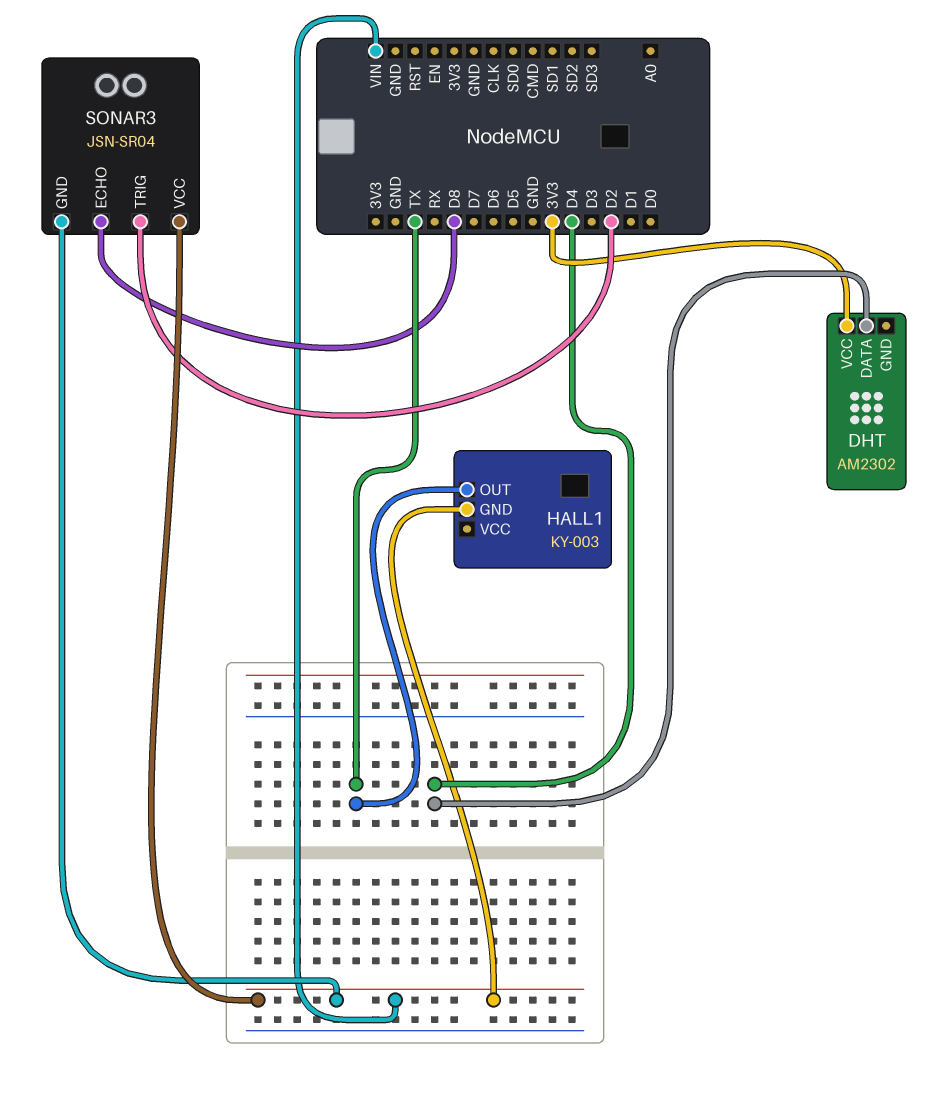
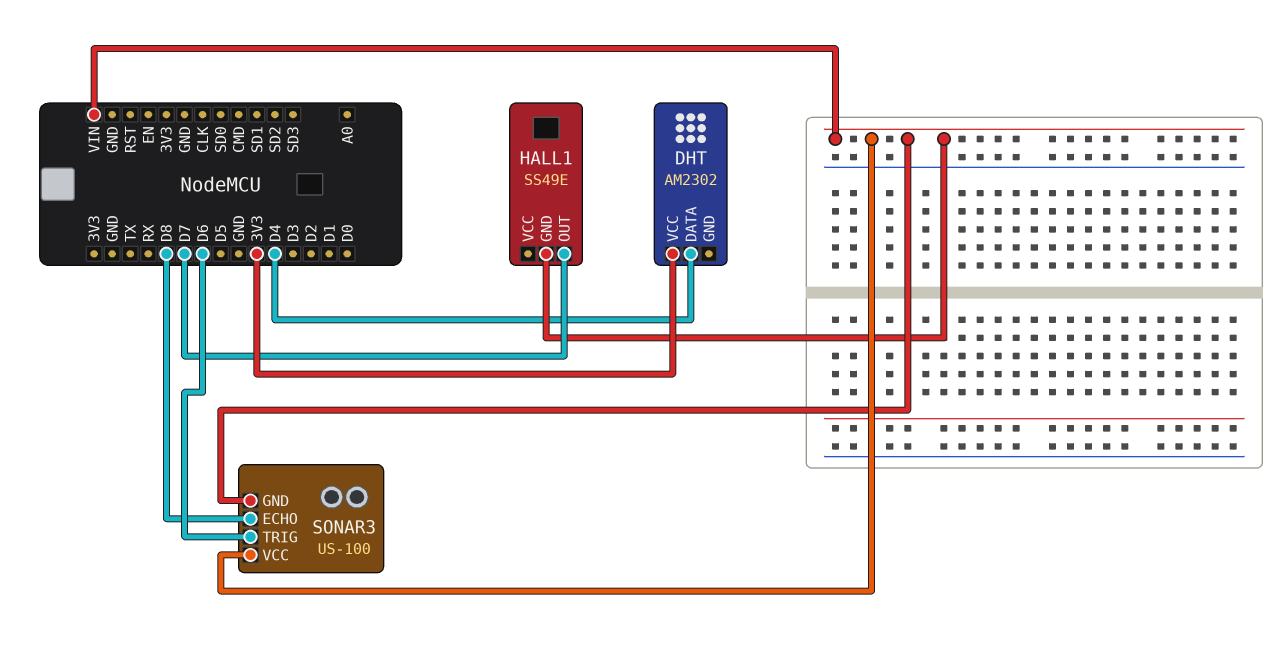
HALL1: KY-003 -> SS49E
HALL1 pin OUT: TX -> D7
SONAR3: JSN-SR04 -> US-100
SONAR3 pin TRIG: D2 -> D6

